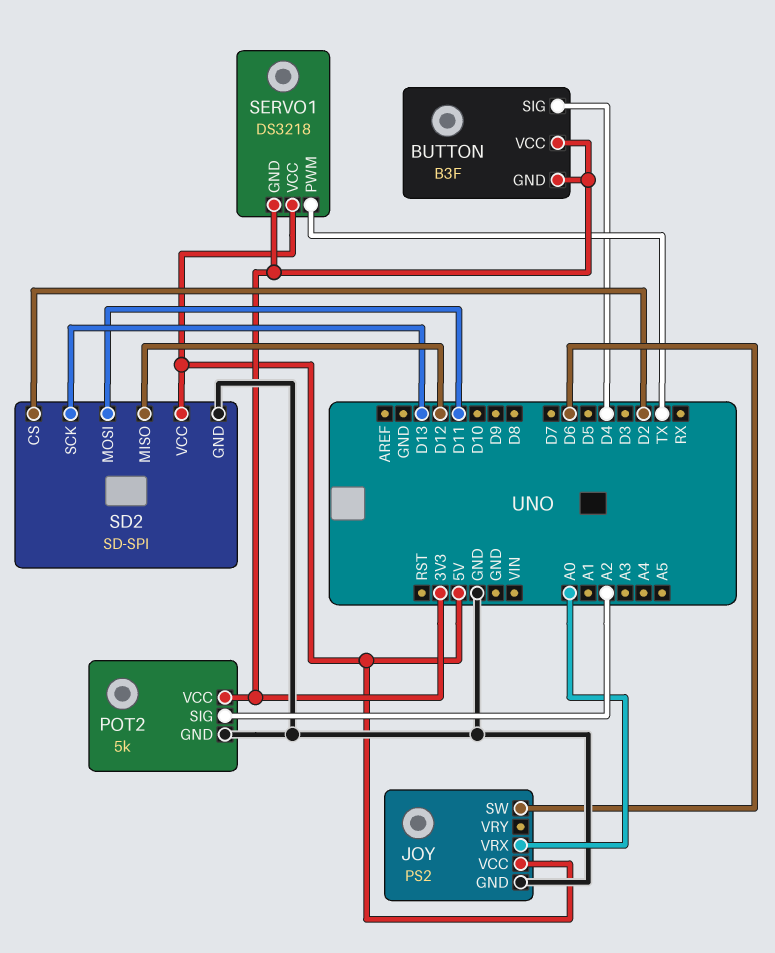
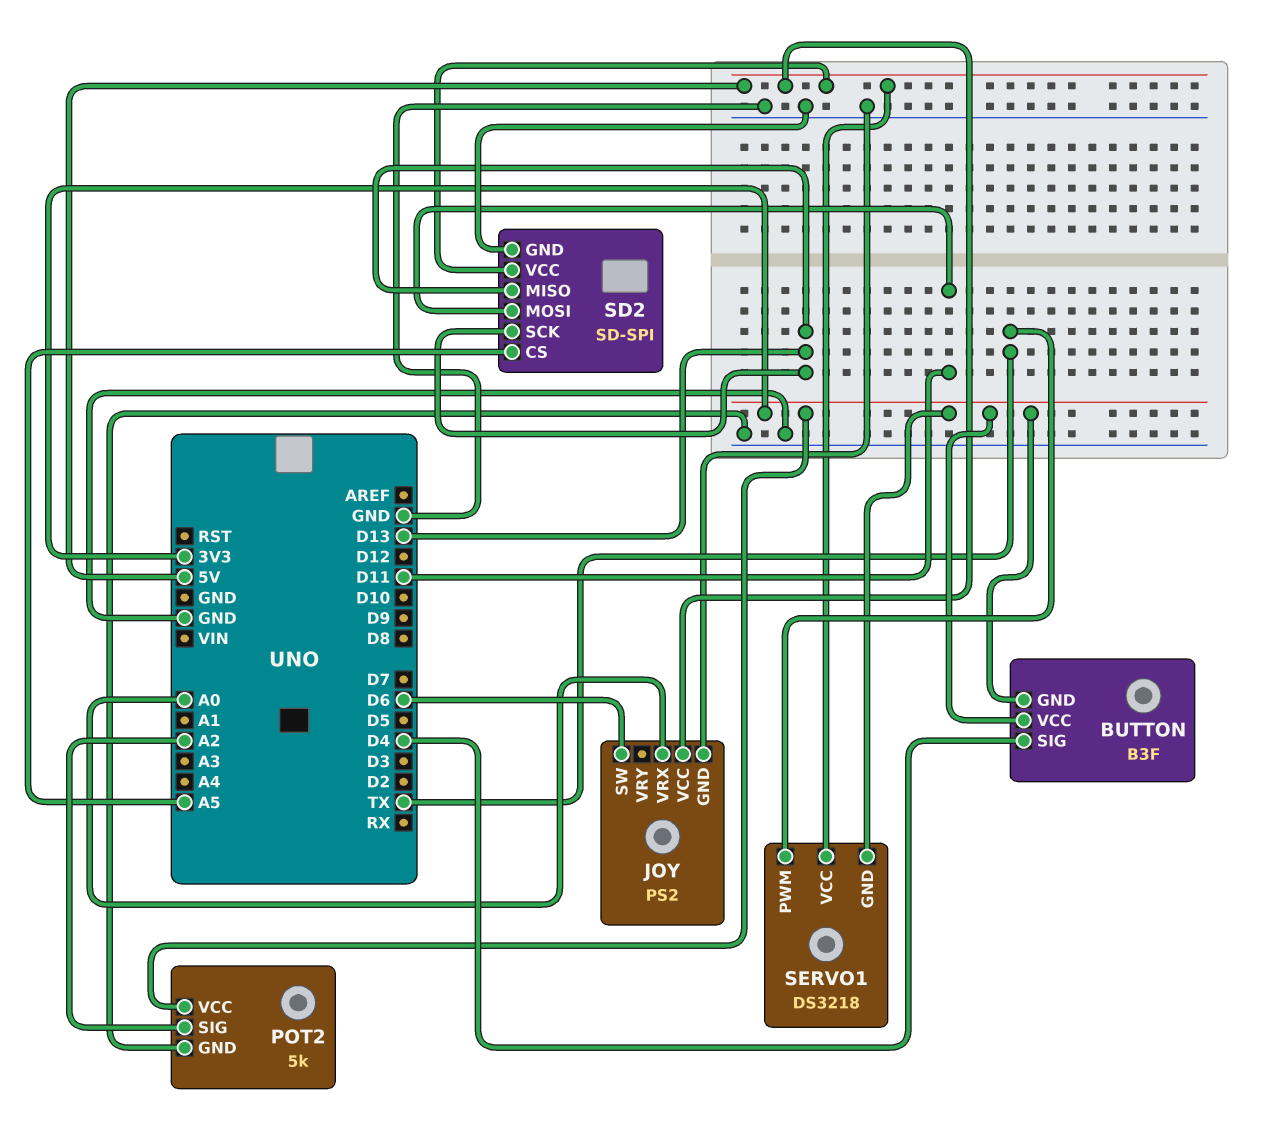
SD2 pin CS: D2 -> A5
SD2 pin MISO: D12 -> D13

